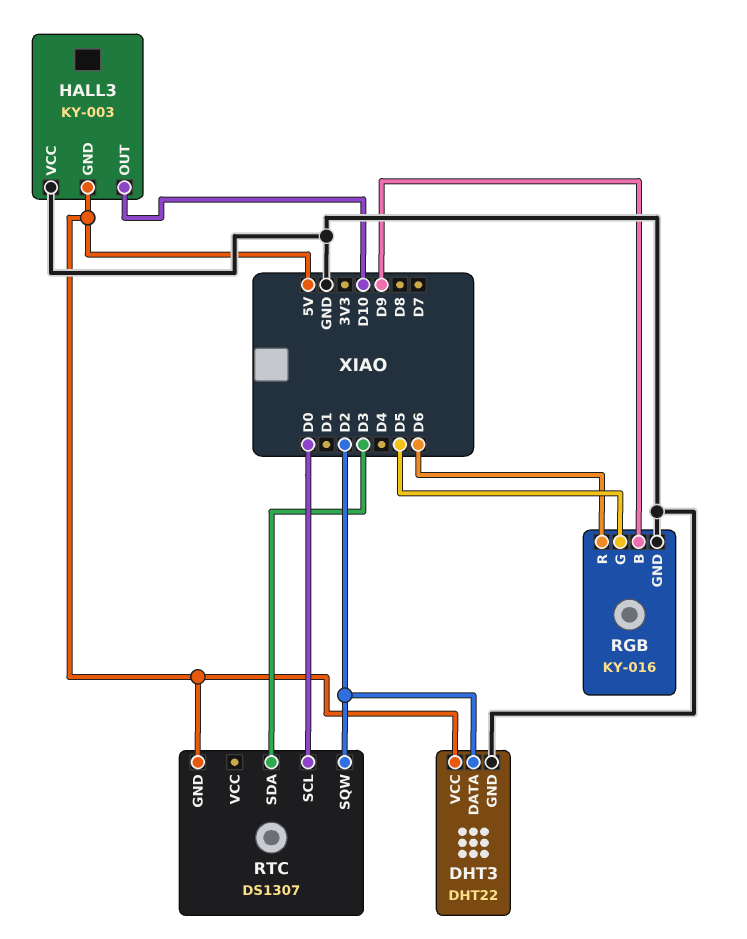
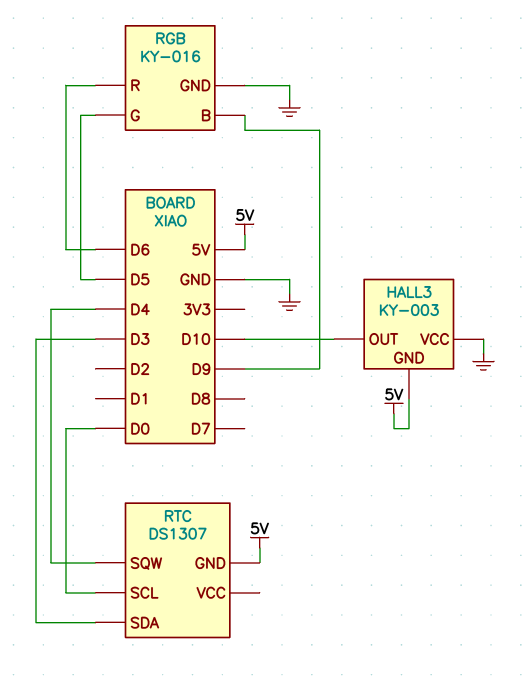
DHT3: DHT22 -> none
DHT3 pin DATA: D2 -> none
DHT3 pin GND: GND -> none
DHT3 pin VCC: 5V -> none
RTC pin SQW: D2 -> D4

